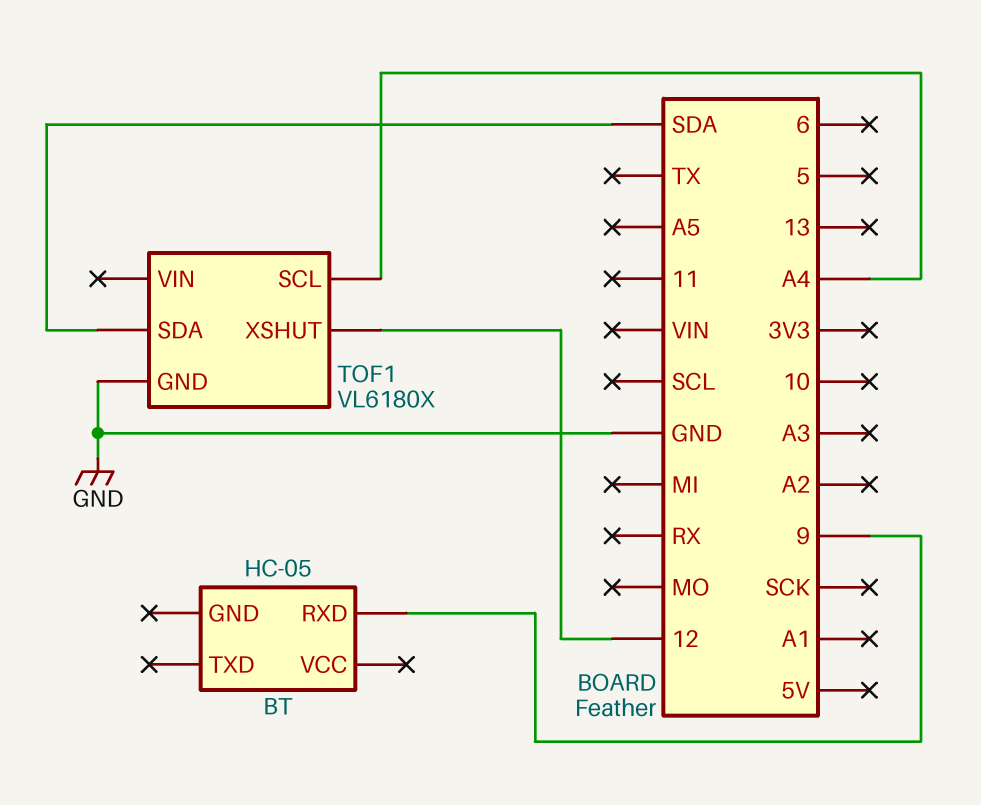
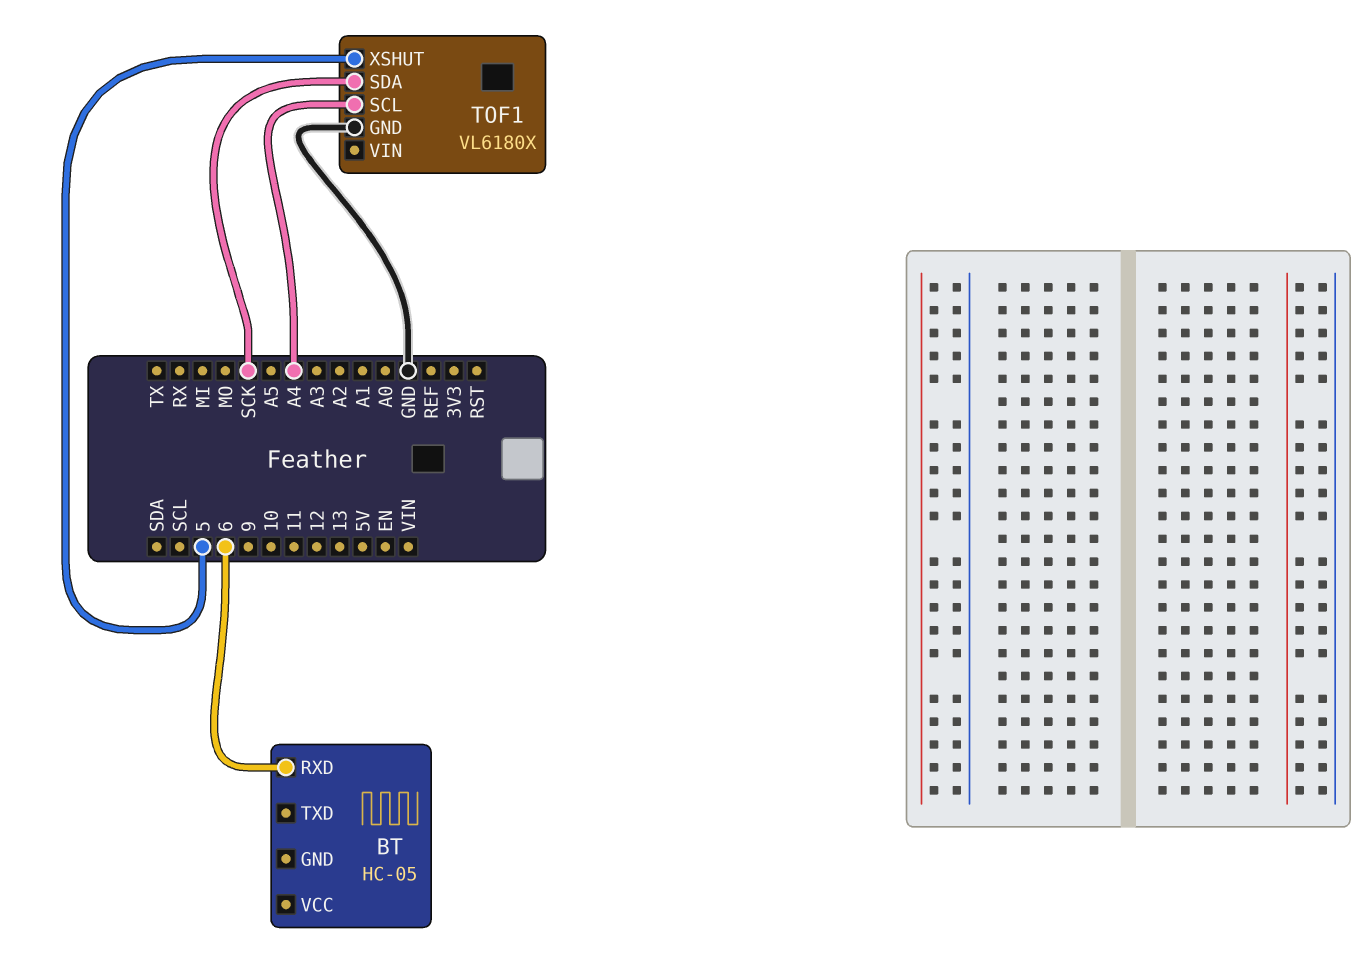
BT pin RXD: 9 -> 6
TOF1 pin SDA: SDA -> SCK
TOF1 pin XSHUT: 12 -> 5

